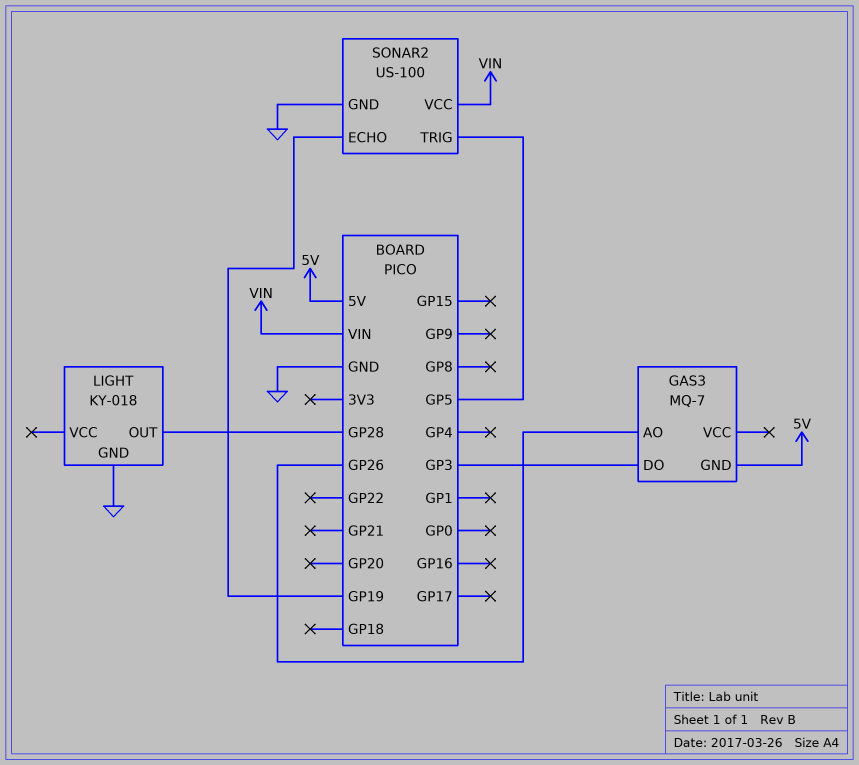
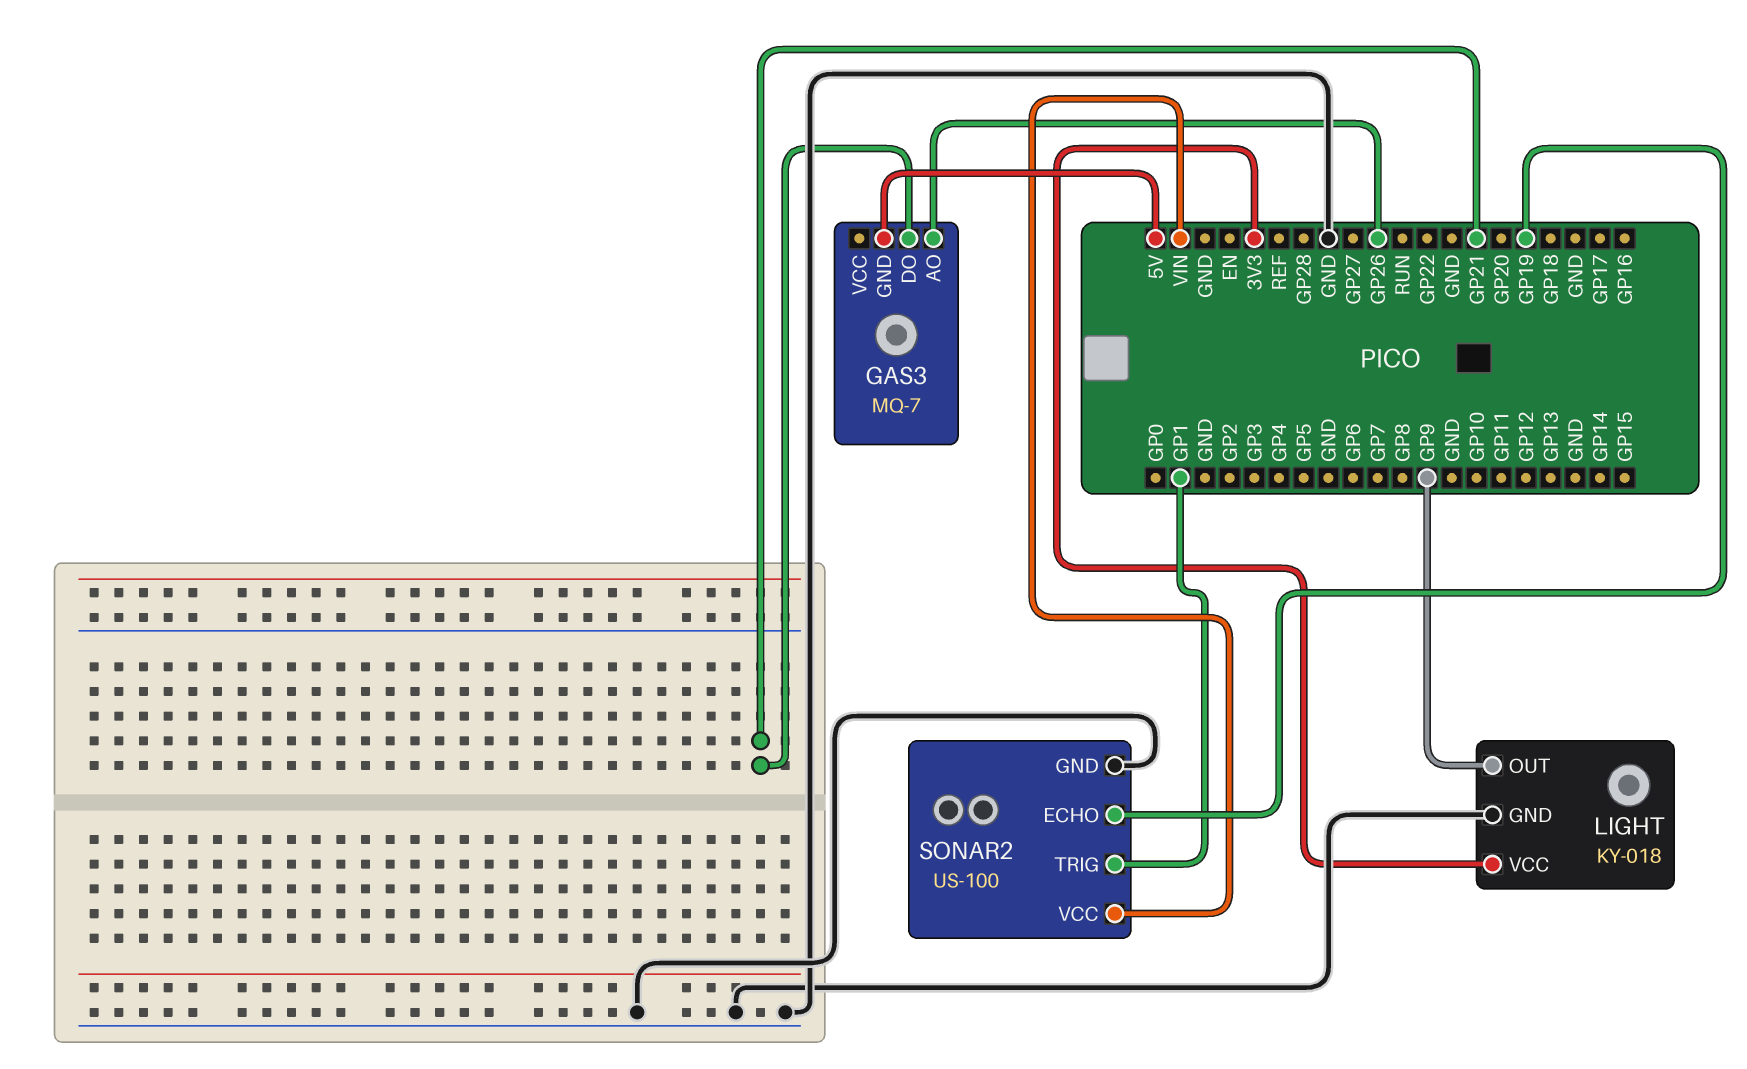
GAS3 pin DO: GP3 -> GP21
LIGHT pin OUT: GP28 -> GP9
LIGHT pin VCC: none -> 3V3
SONAR2 pin TRIG: GP5 -> GP1

